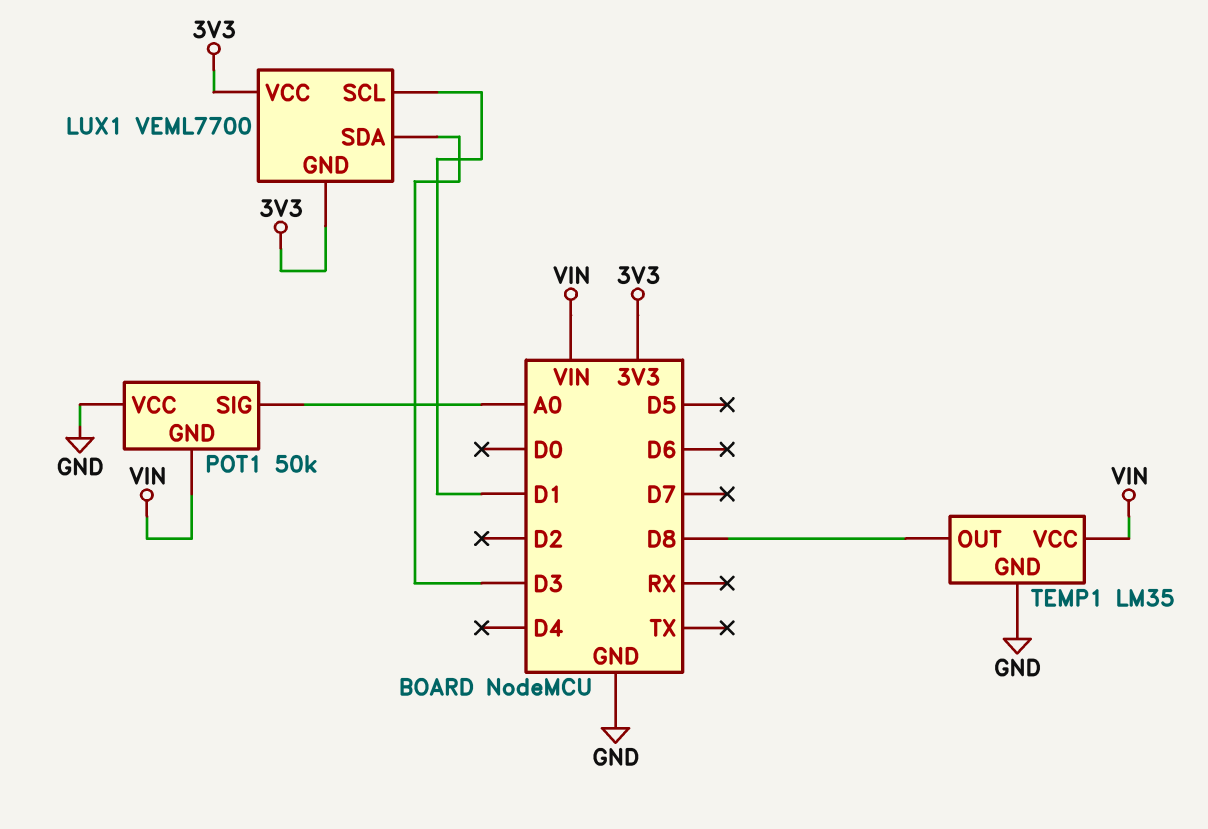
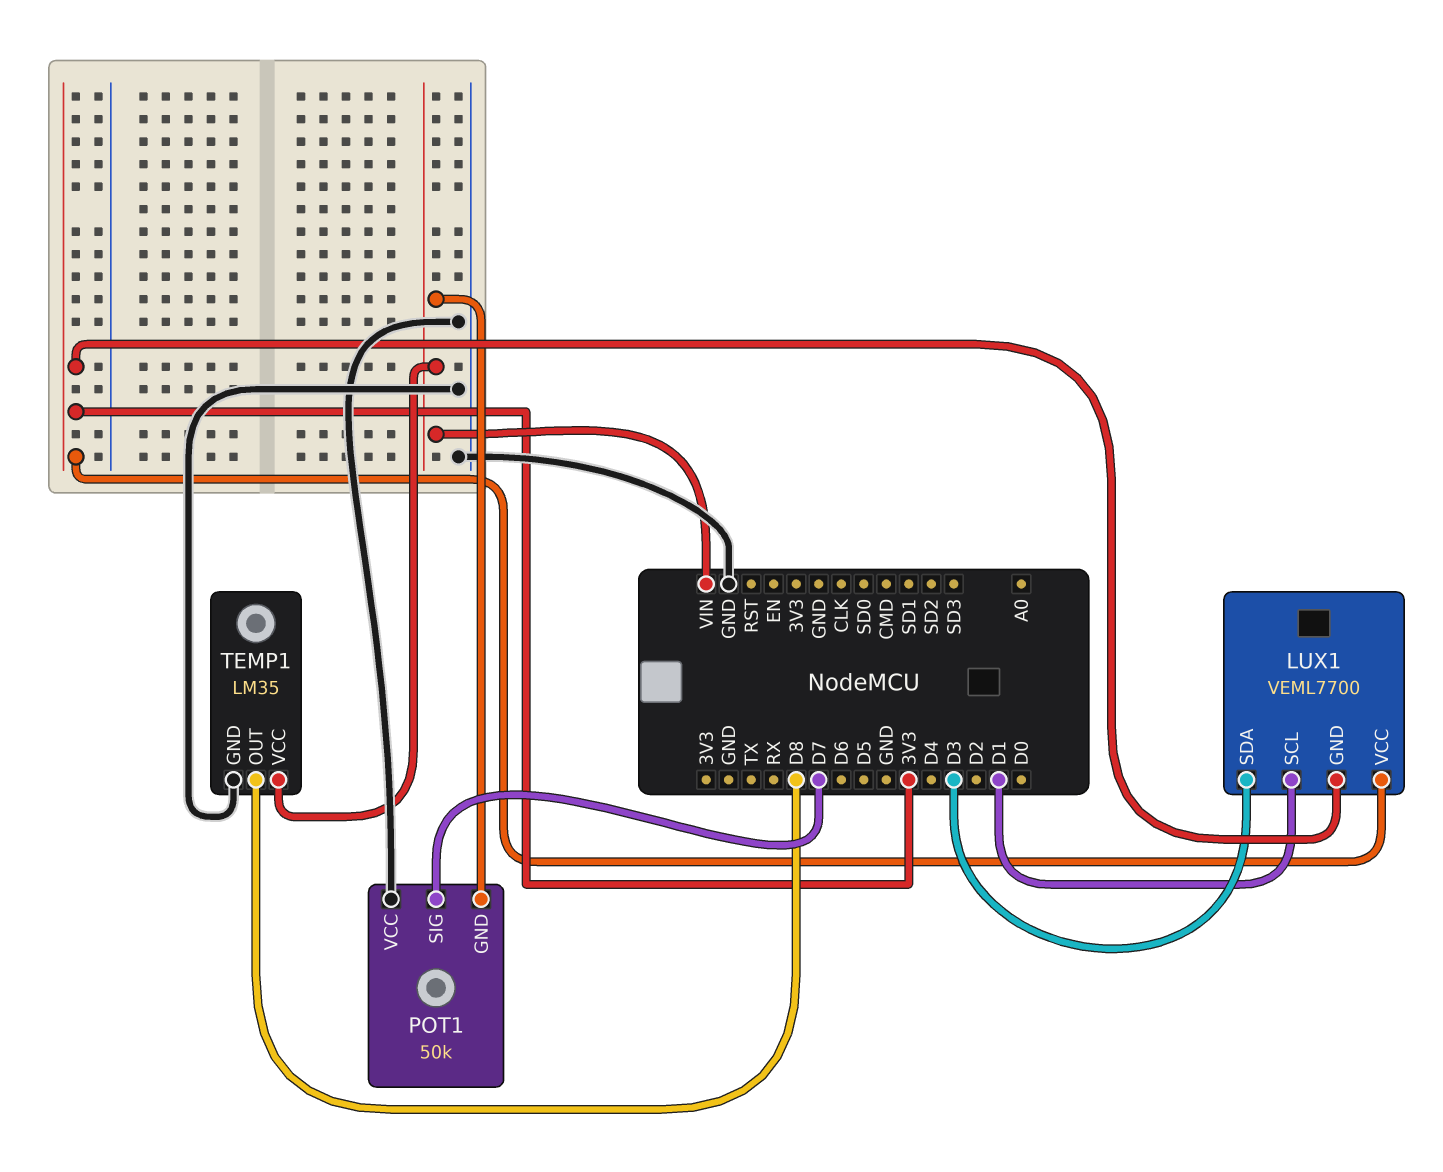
POT1 pin SIG: A0 -> D7

